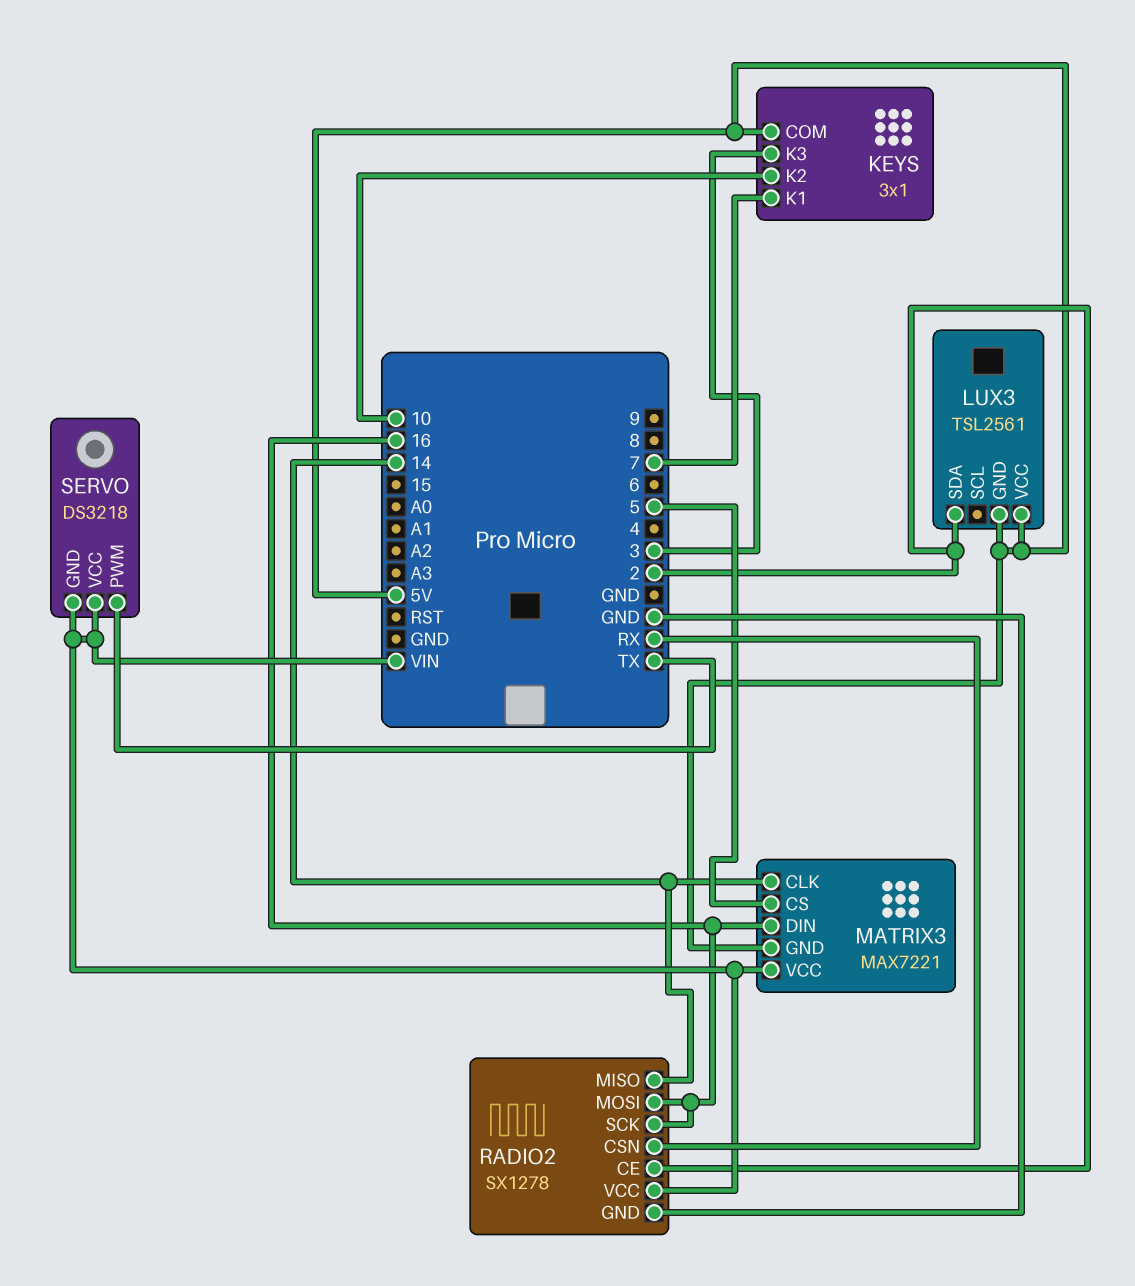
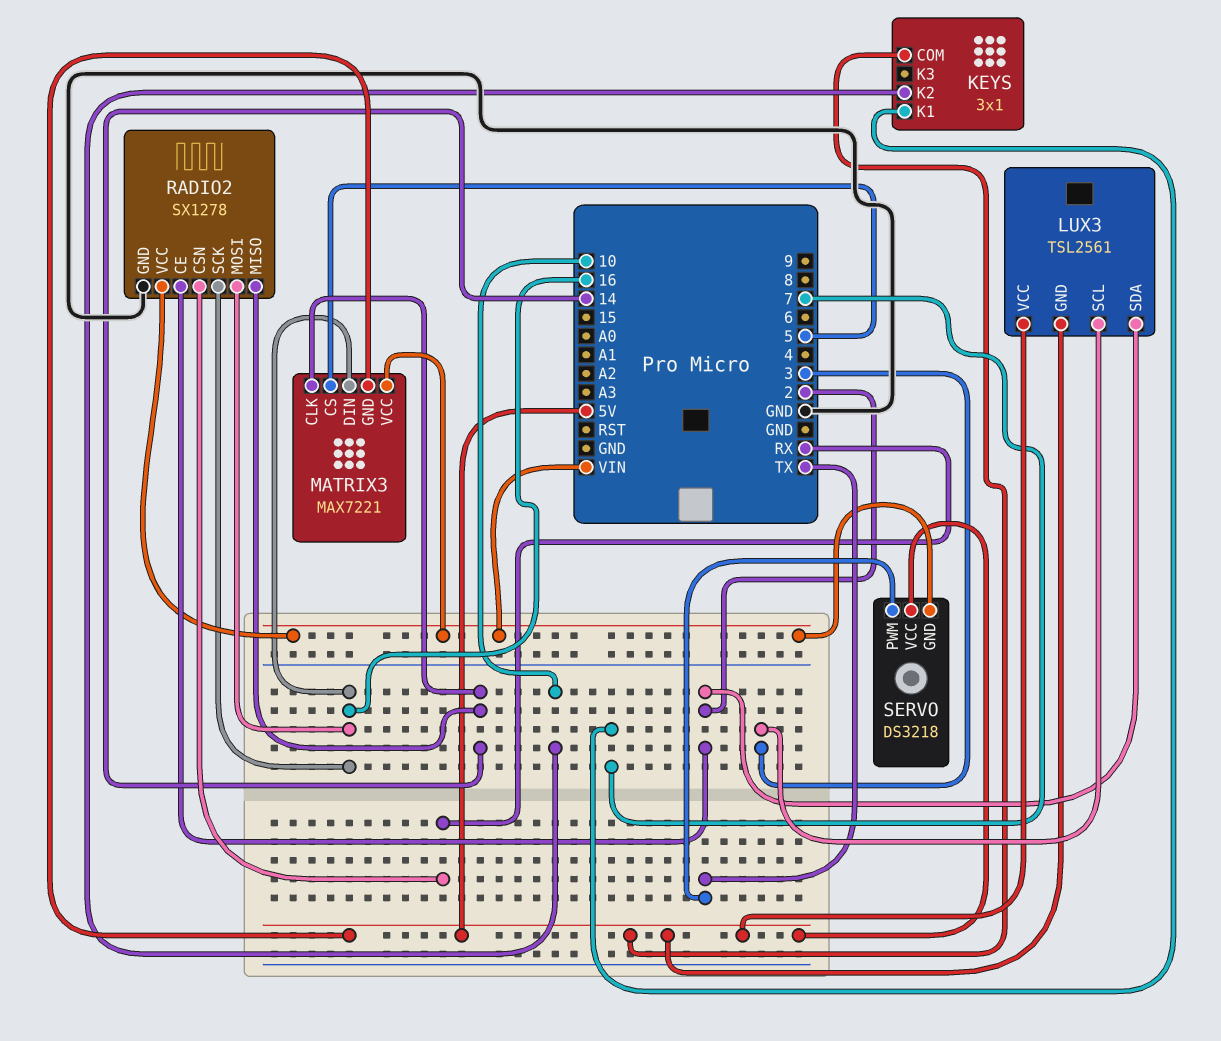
KEYS pin K3: 3 -> none
LUX3 pin SCL: none -> 3
SERVO pin VCC: VIN -> 5V

